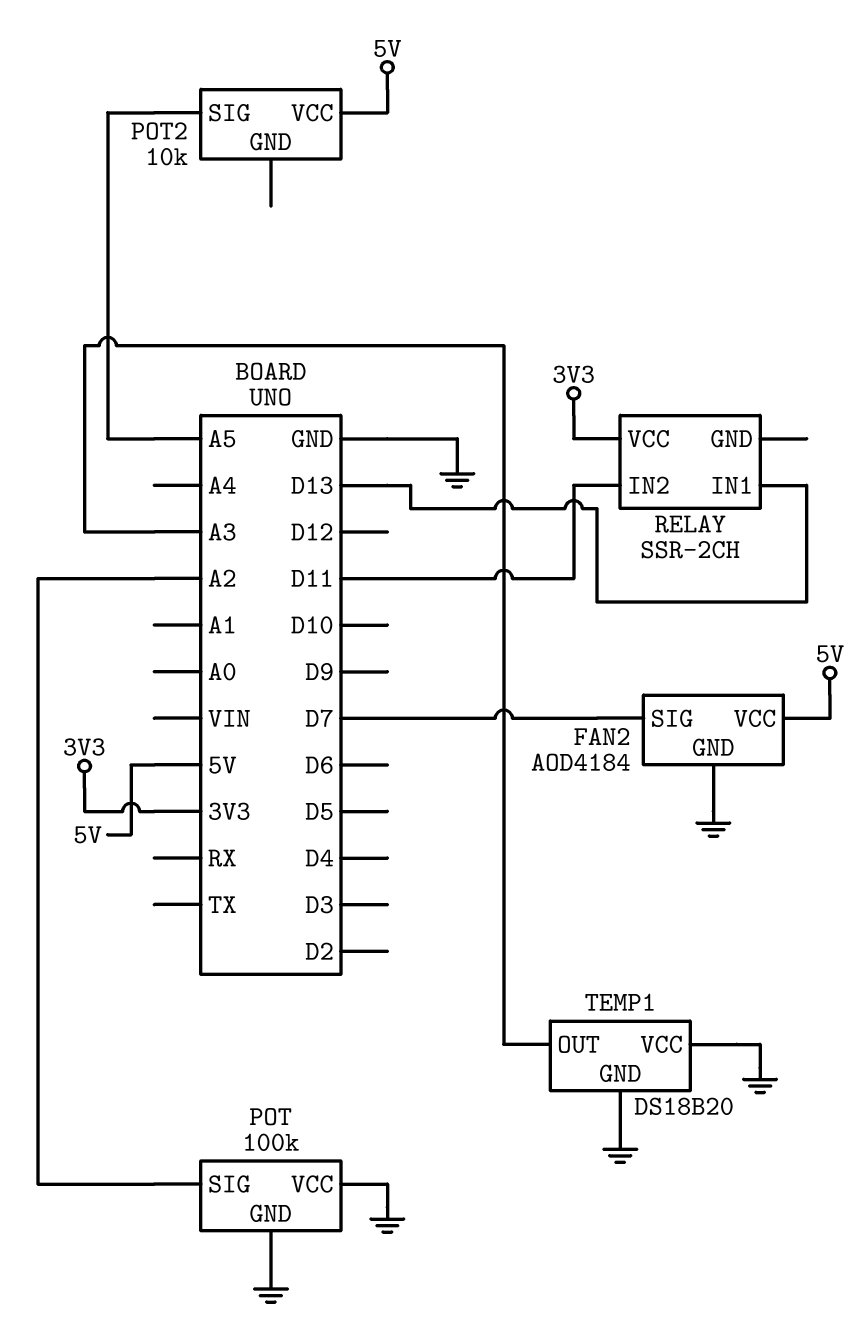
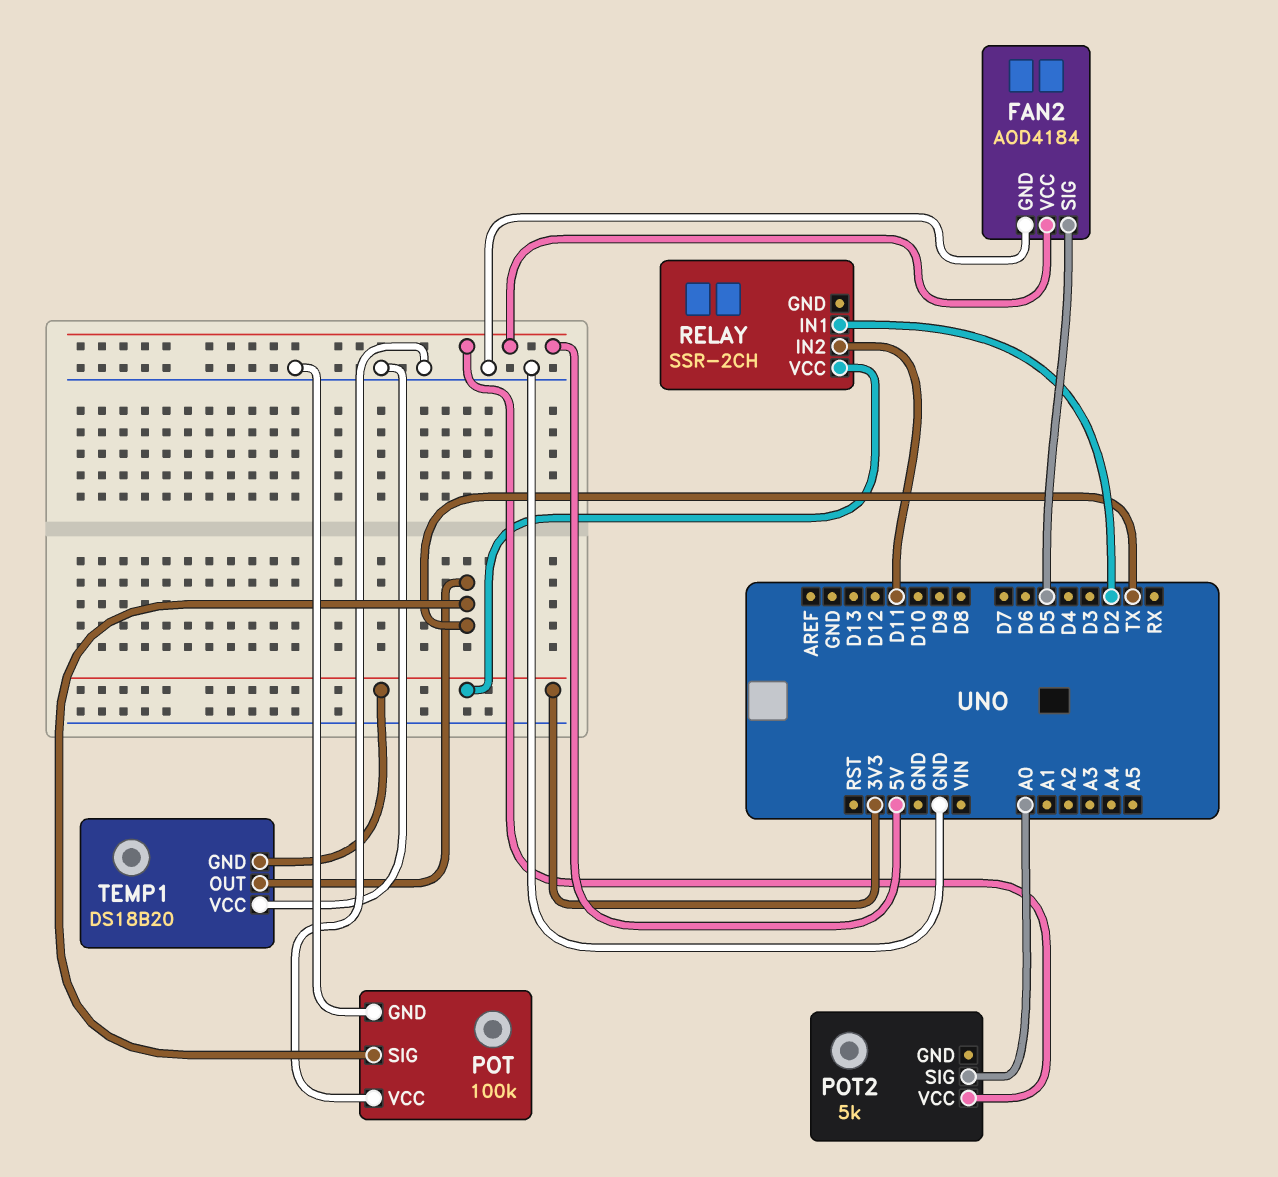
FAN2 pin SIG: D7 -> D5
POT pin SIG: A2 -> TX
POT2: 10k -> 5k
POT2 pin SIG: A5 -> A0
RELAY pin IN1: D13 -> D2
TEMP1 pin GND: GND -> 3V3
TEMP1 pin OUT: A3 -> TX

